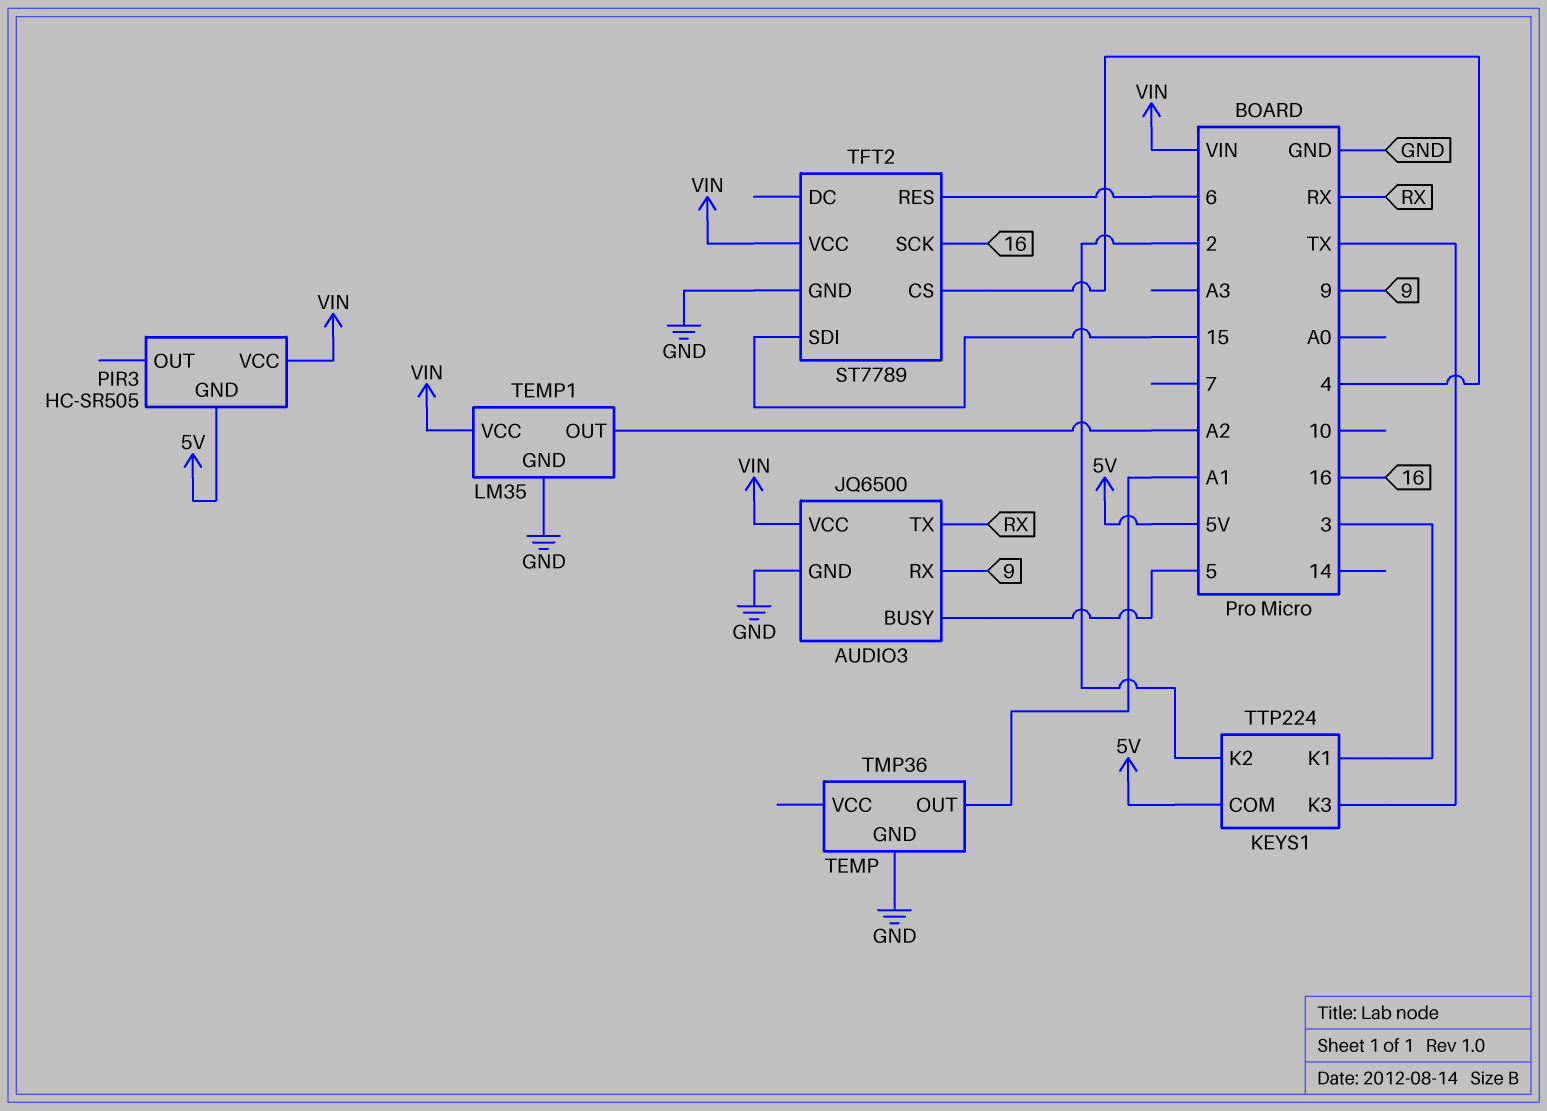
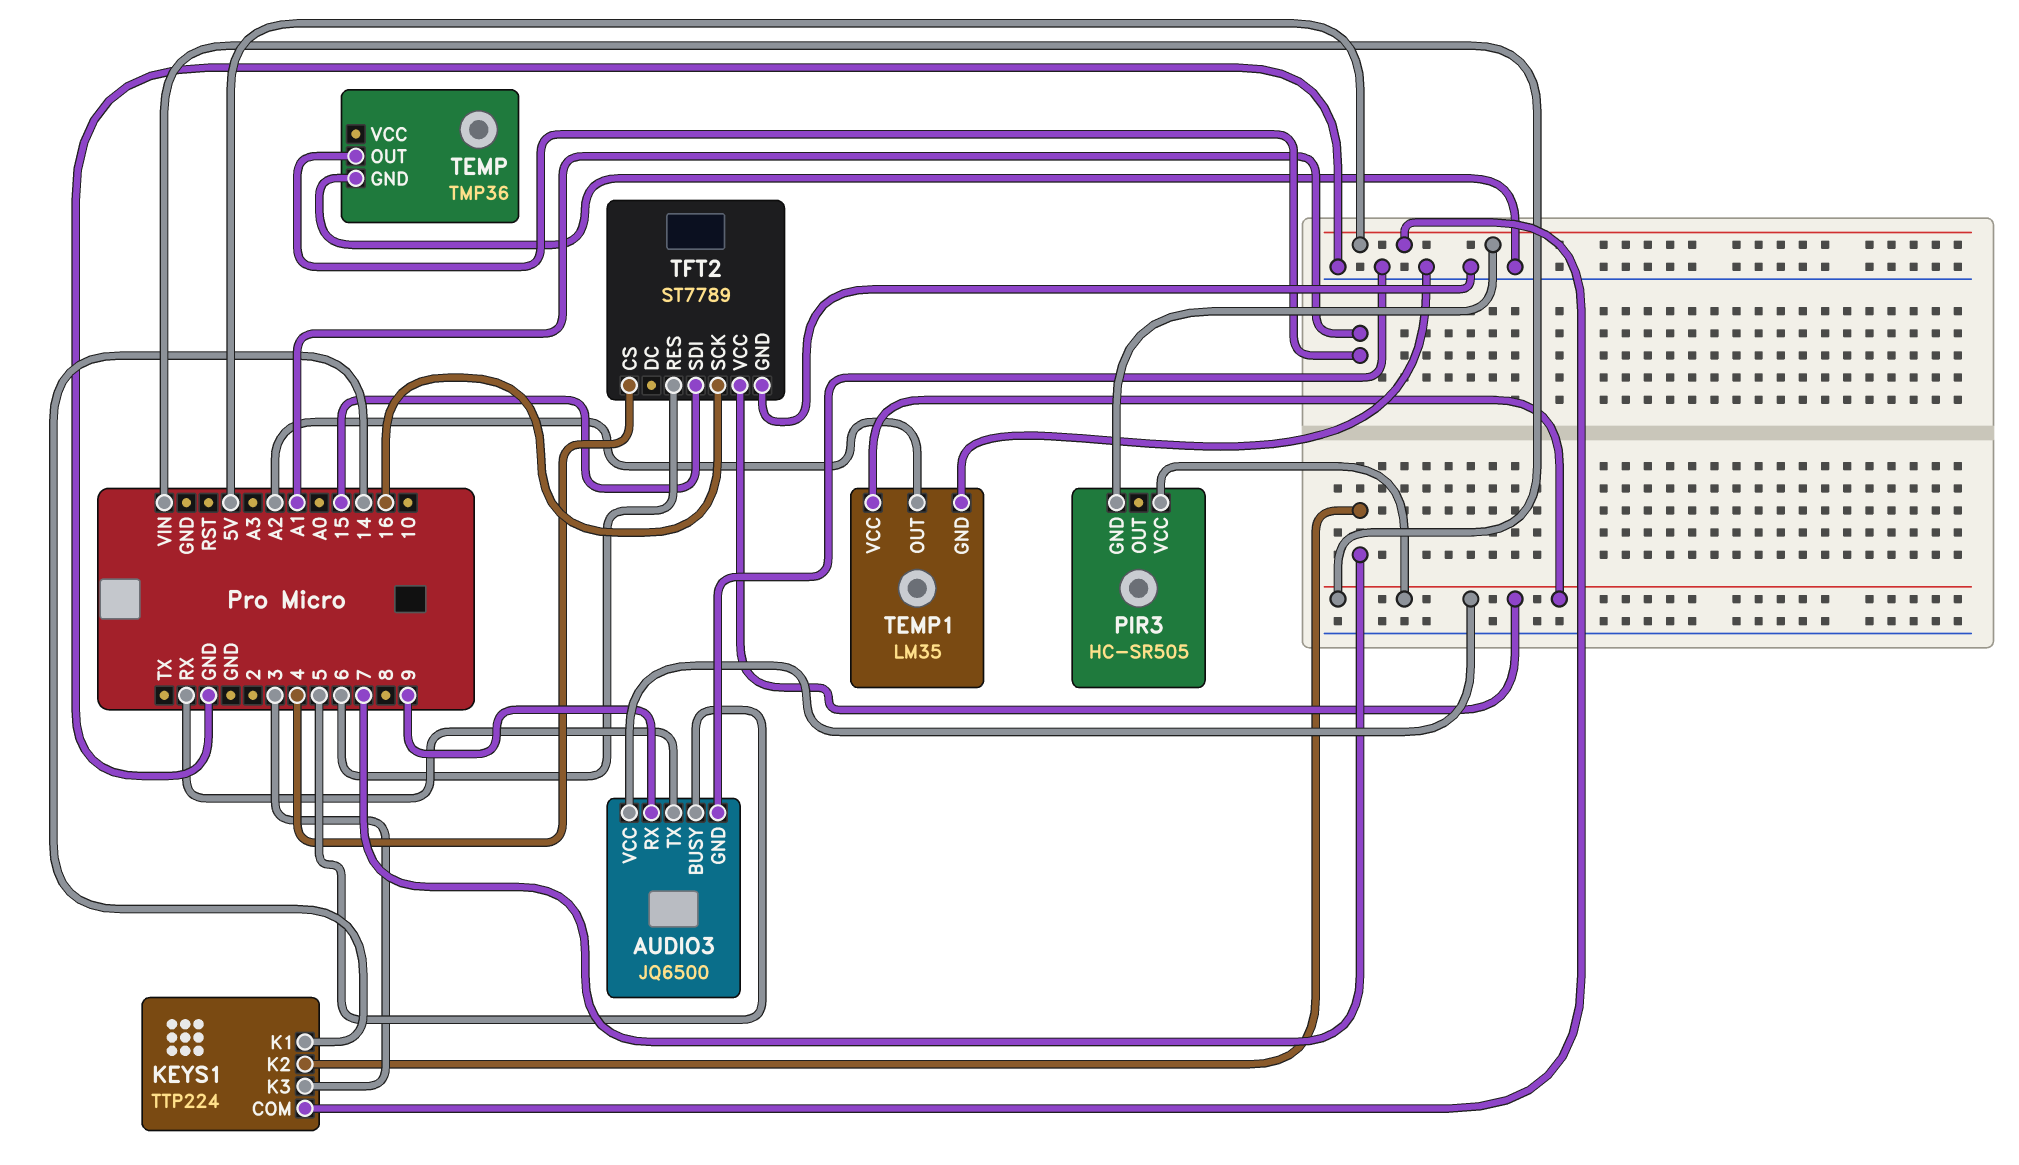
KEYS1 pin K1: 3 -> 14
KEYS1 pin K2: 2 -> 7
KEYS1 pin K3: TX -> 3

